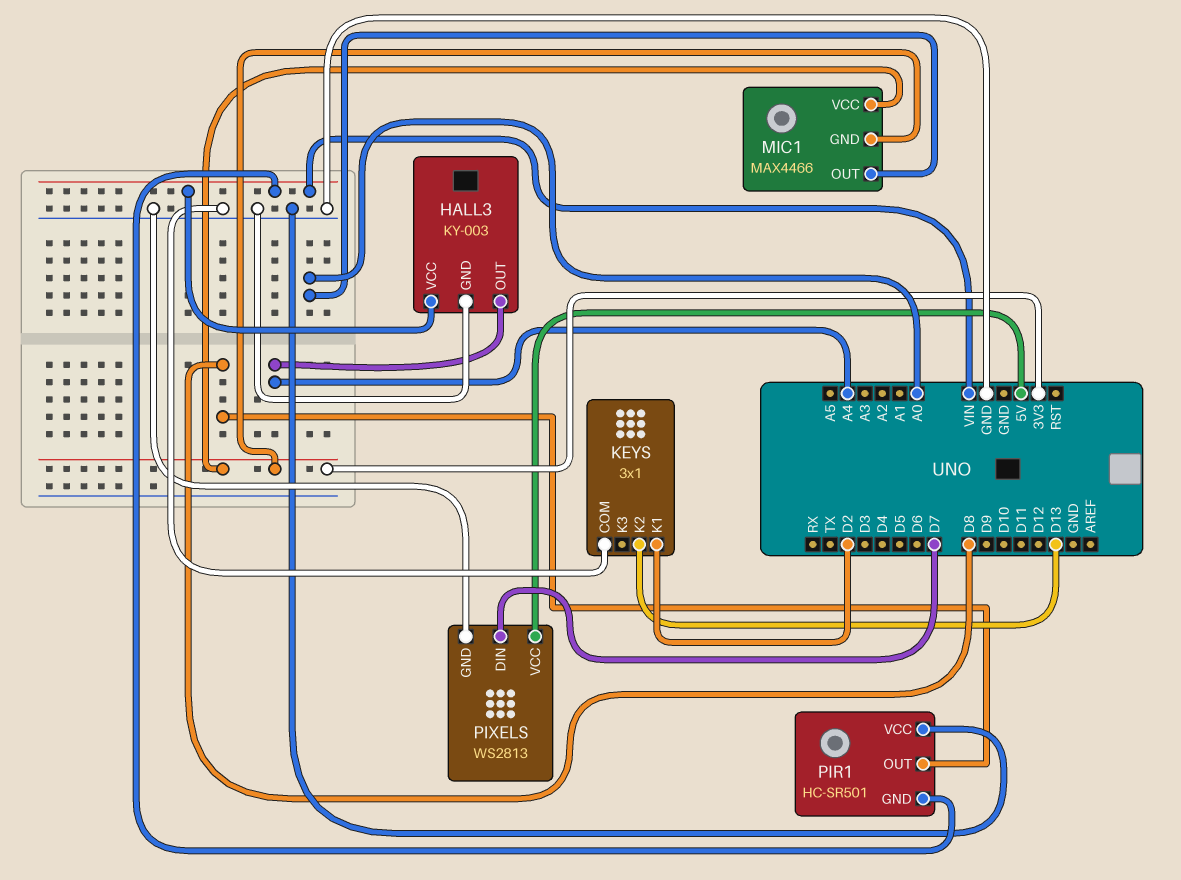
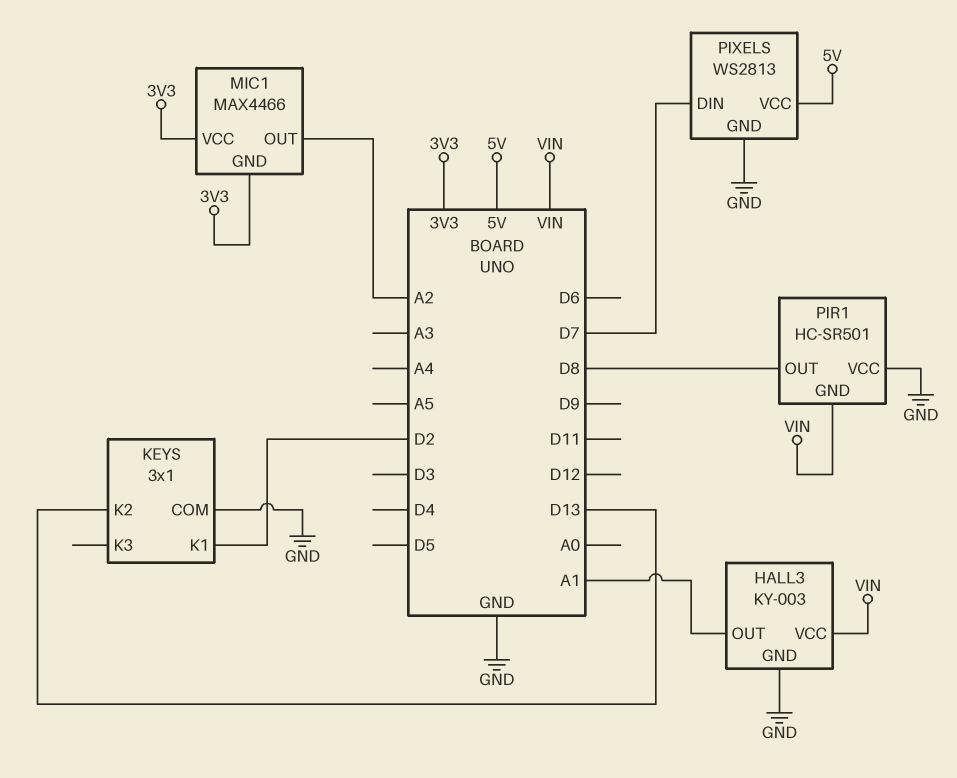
HALL3 pin OUT: A4 -> A1
MIC1 pin OUT: A0 -> A2

